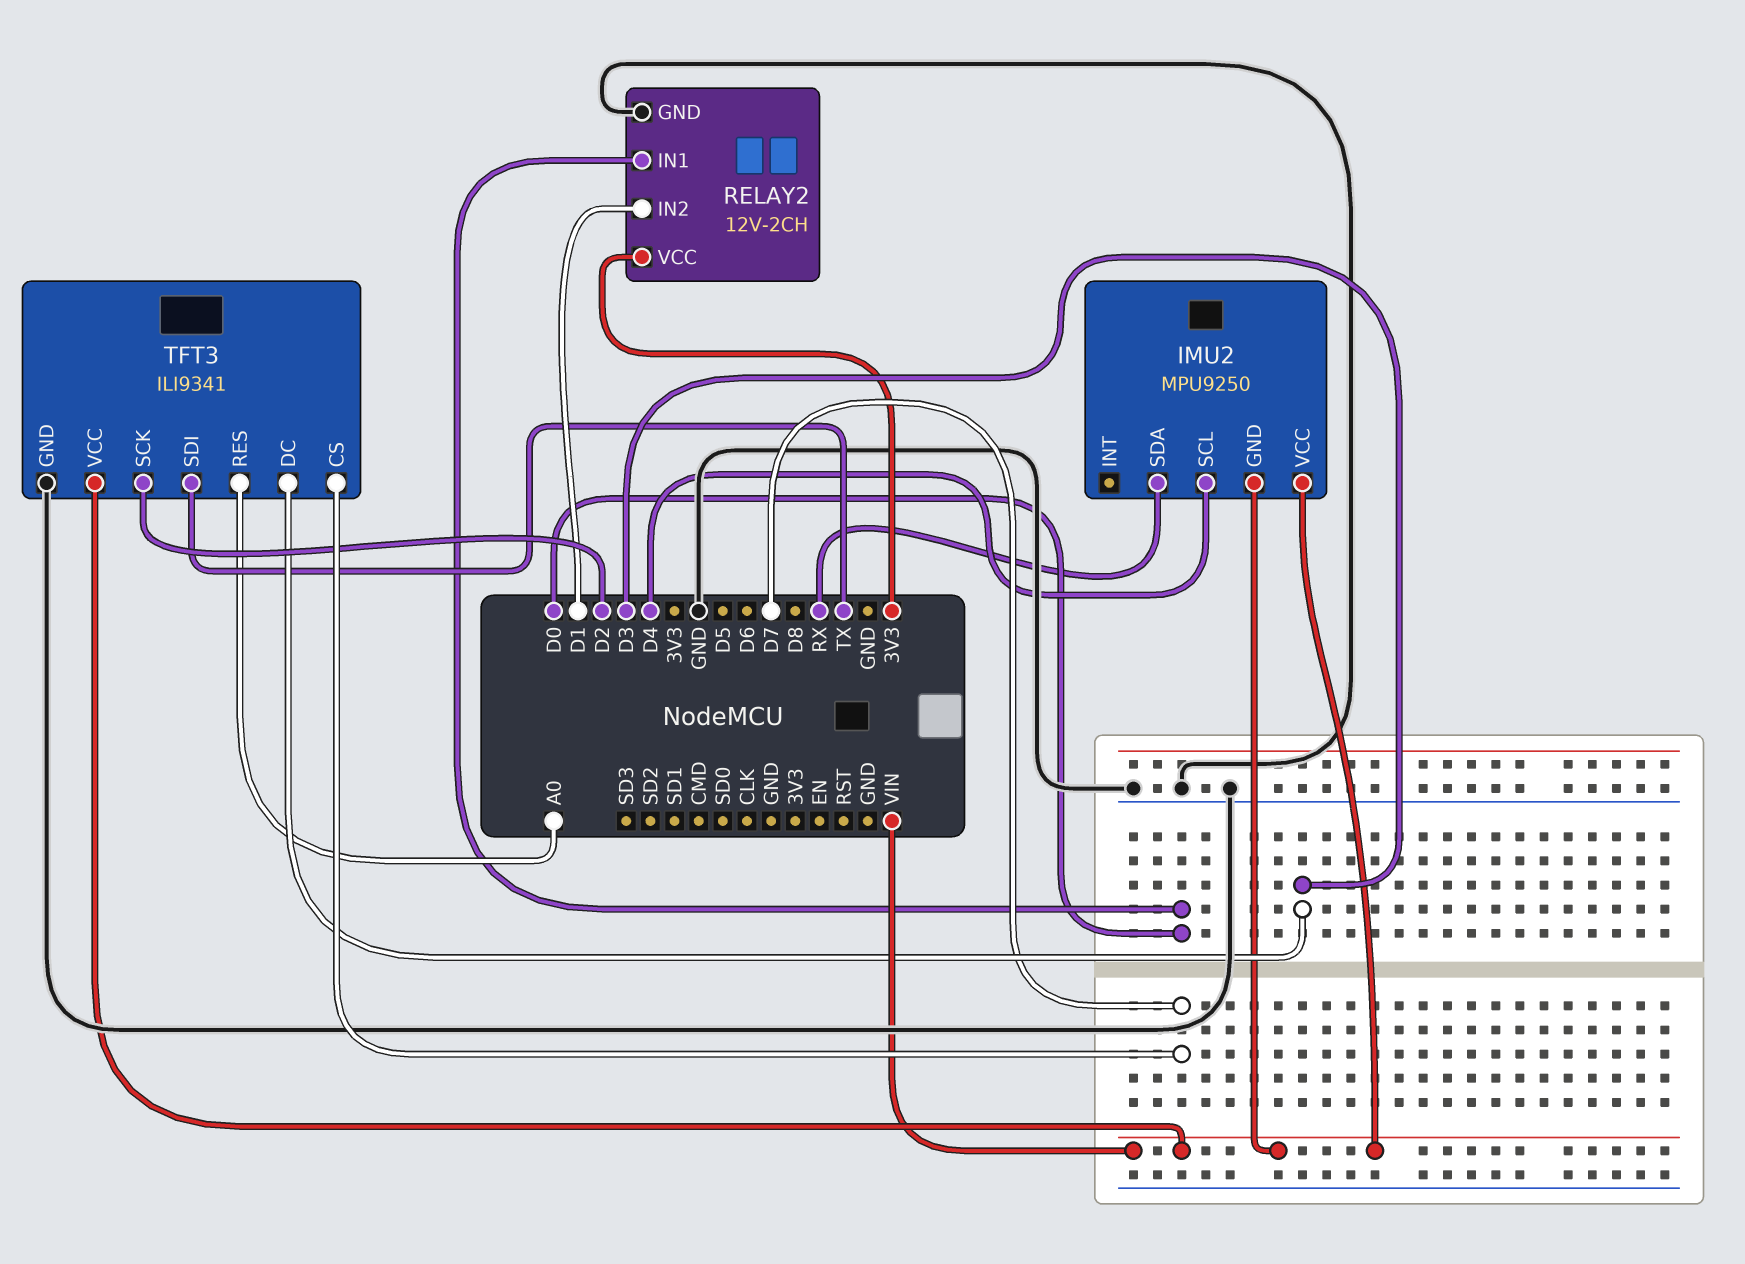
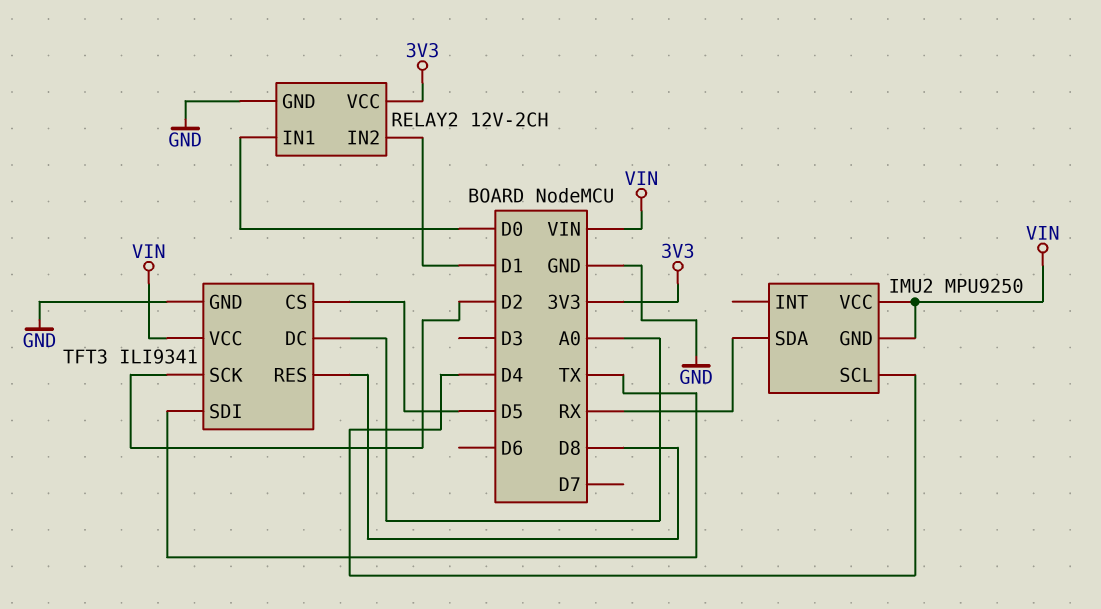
TFT3 pin CS: D7 -> D5
TFT3 pin DC: D3 -> A0
TFT3 pin RES: A0 -> D8

